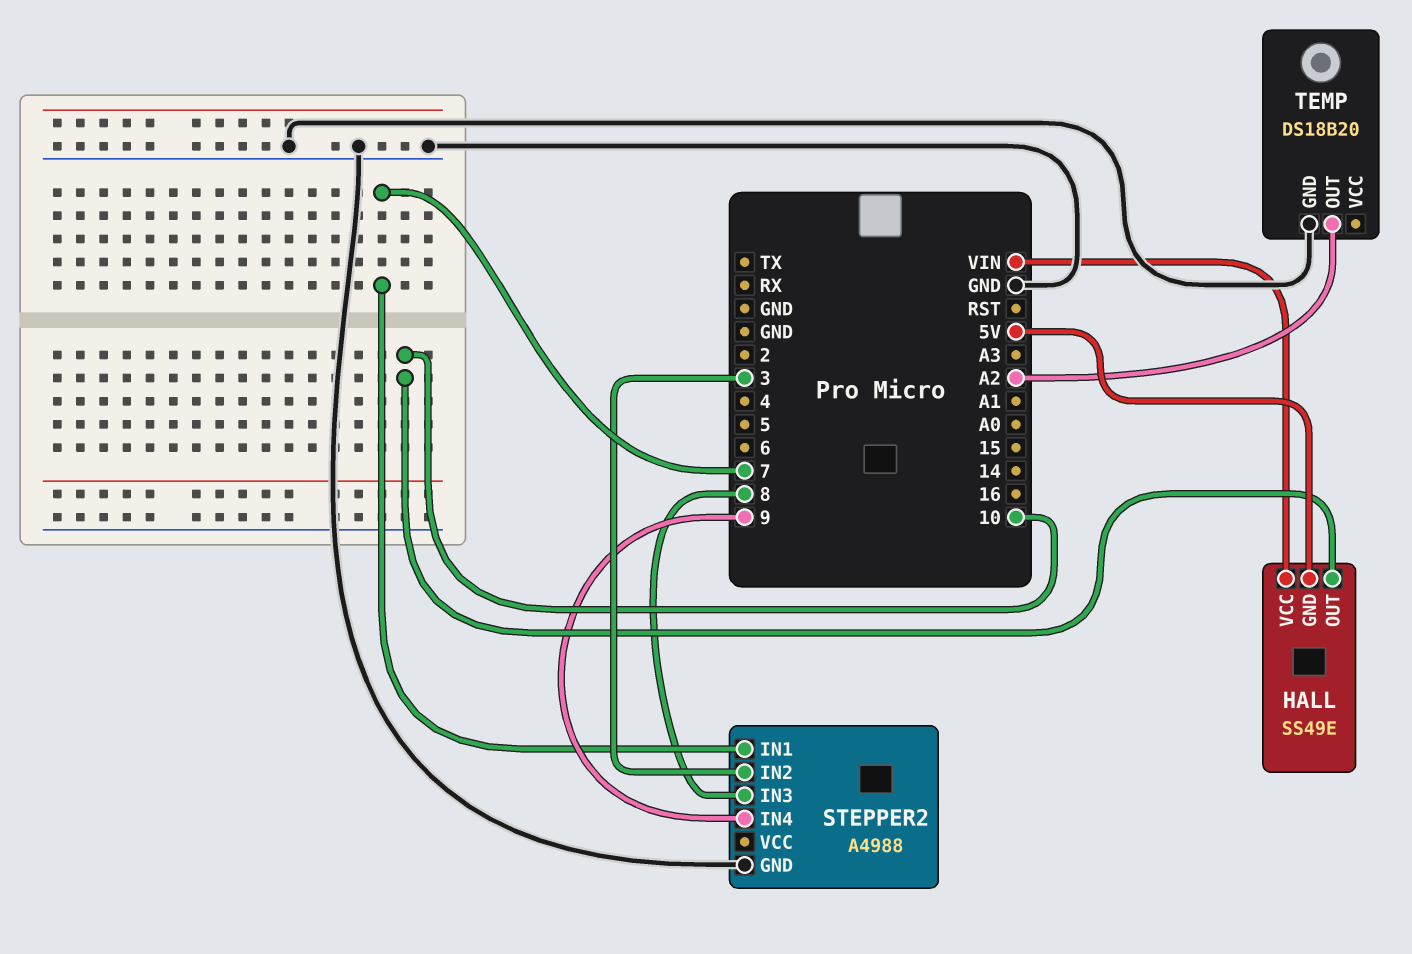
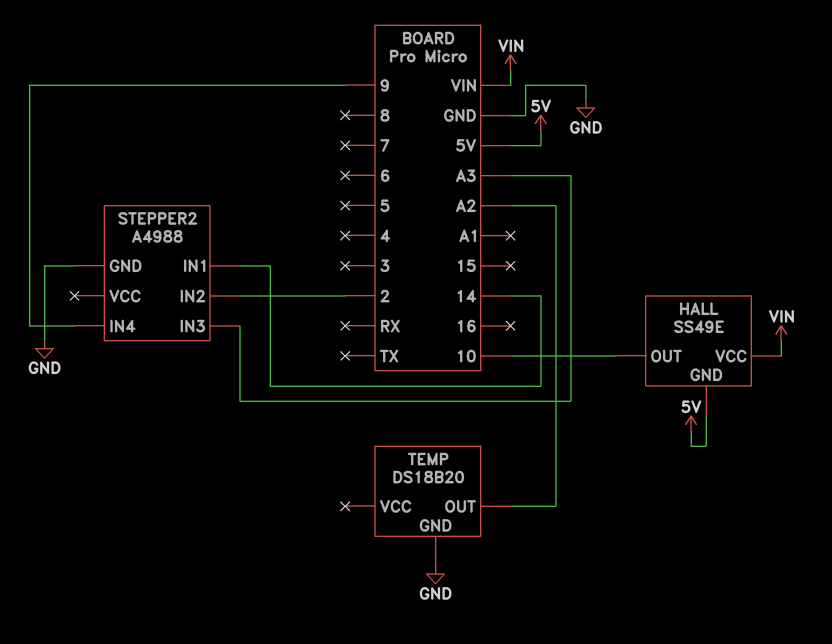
STEPPER2 pin IN1: 7 -> 14
STEPPER2 pin IN2: 3 -> 2
STEPPER2 pin IN3: 8 -> A3

